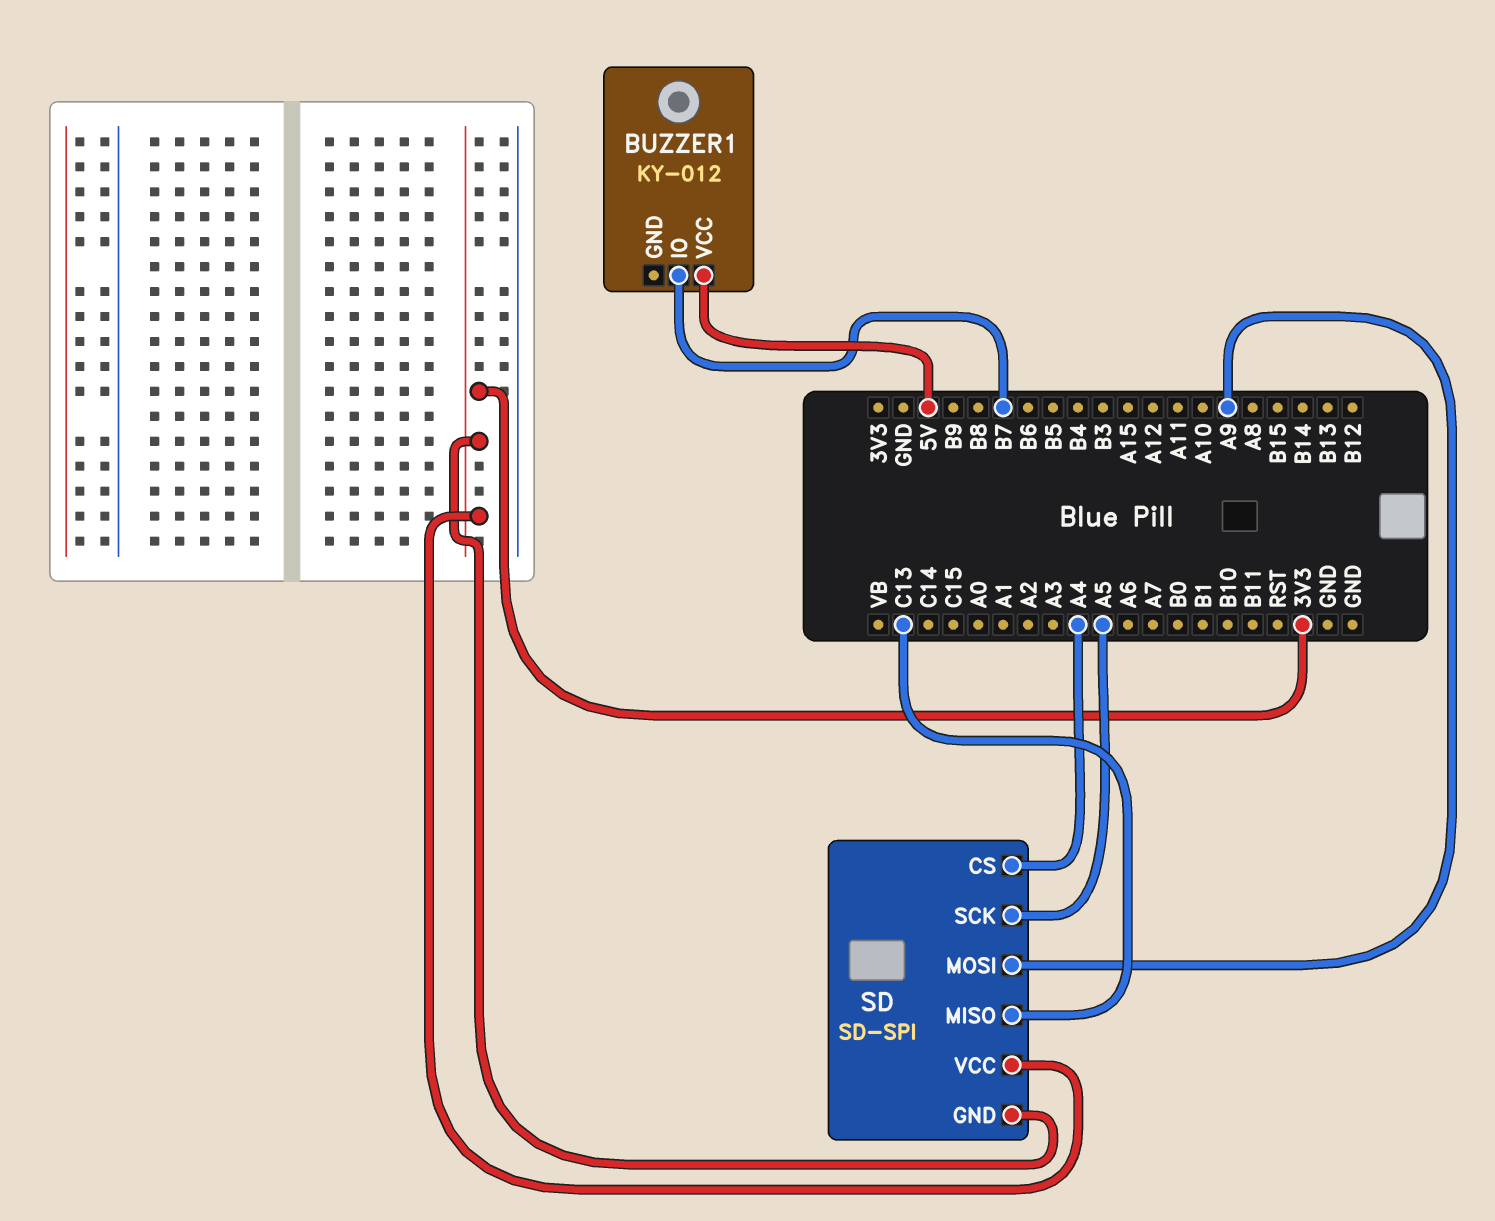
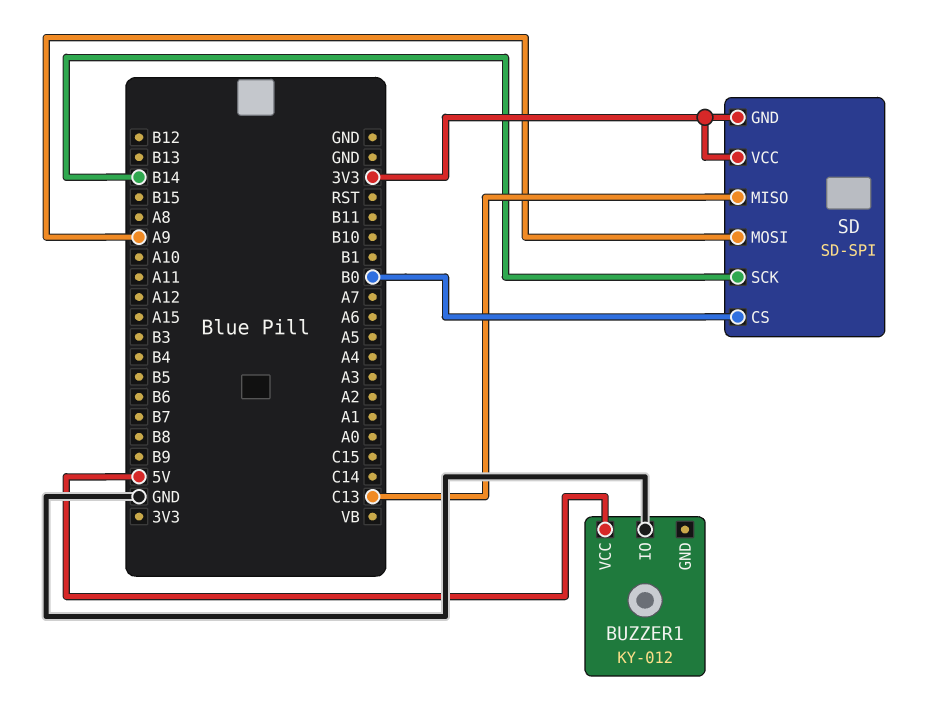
BUZZER1 pin IO: B7 -> GND
SD pin CS: A4 -> B0
SD pin SCK: A5 -> B14

